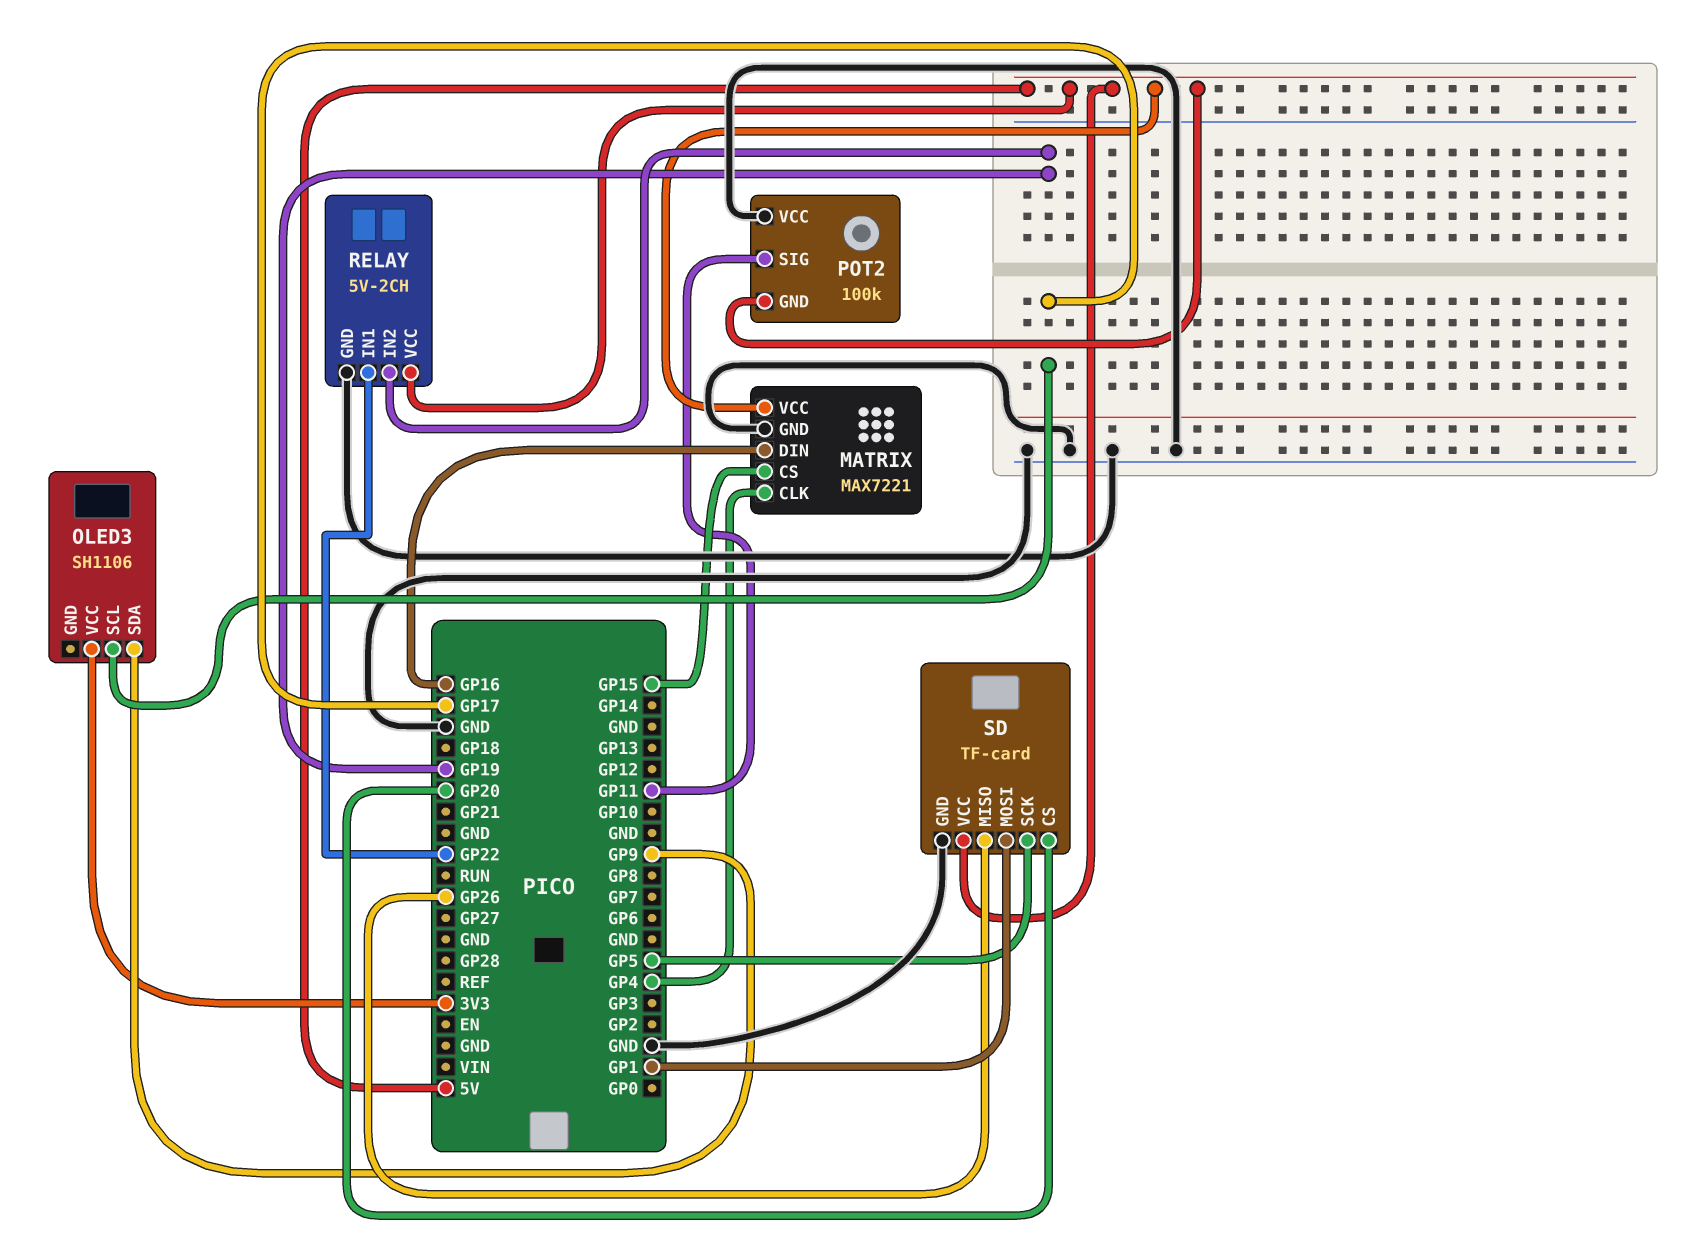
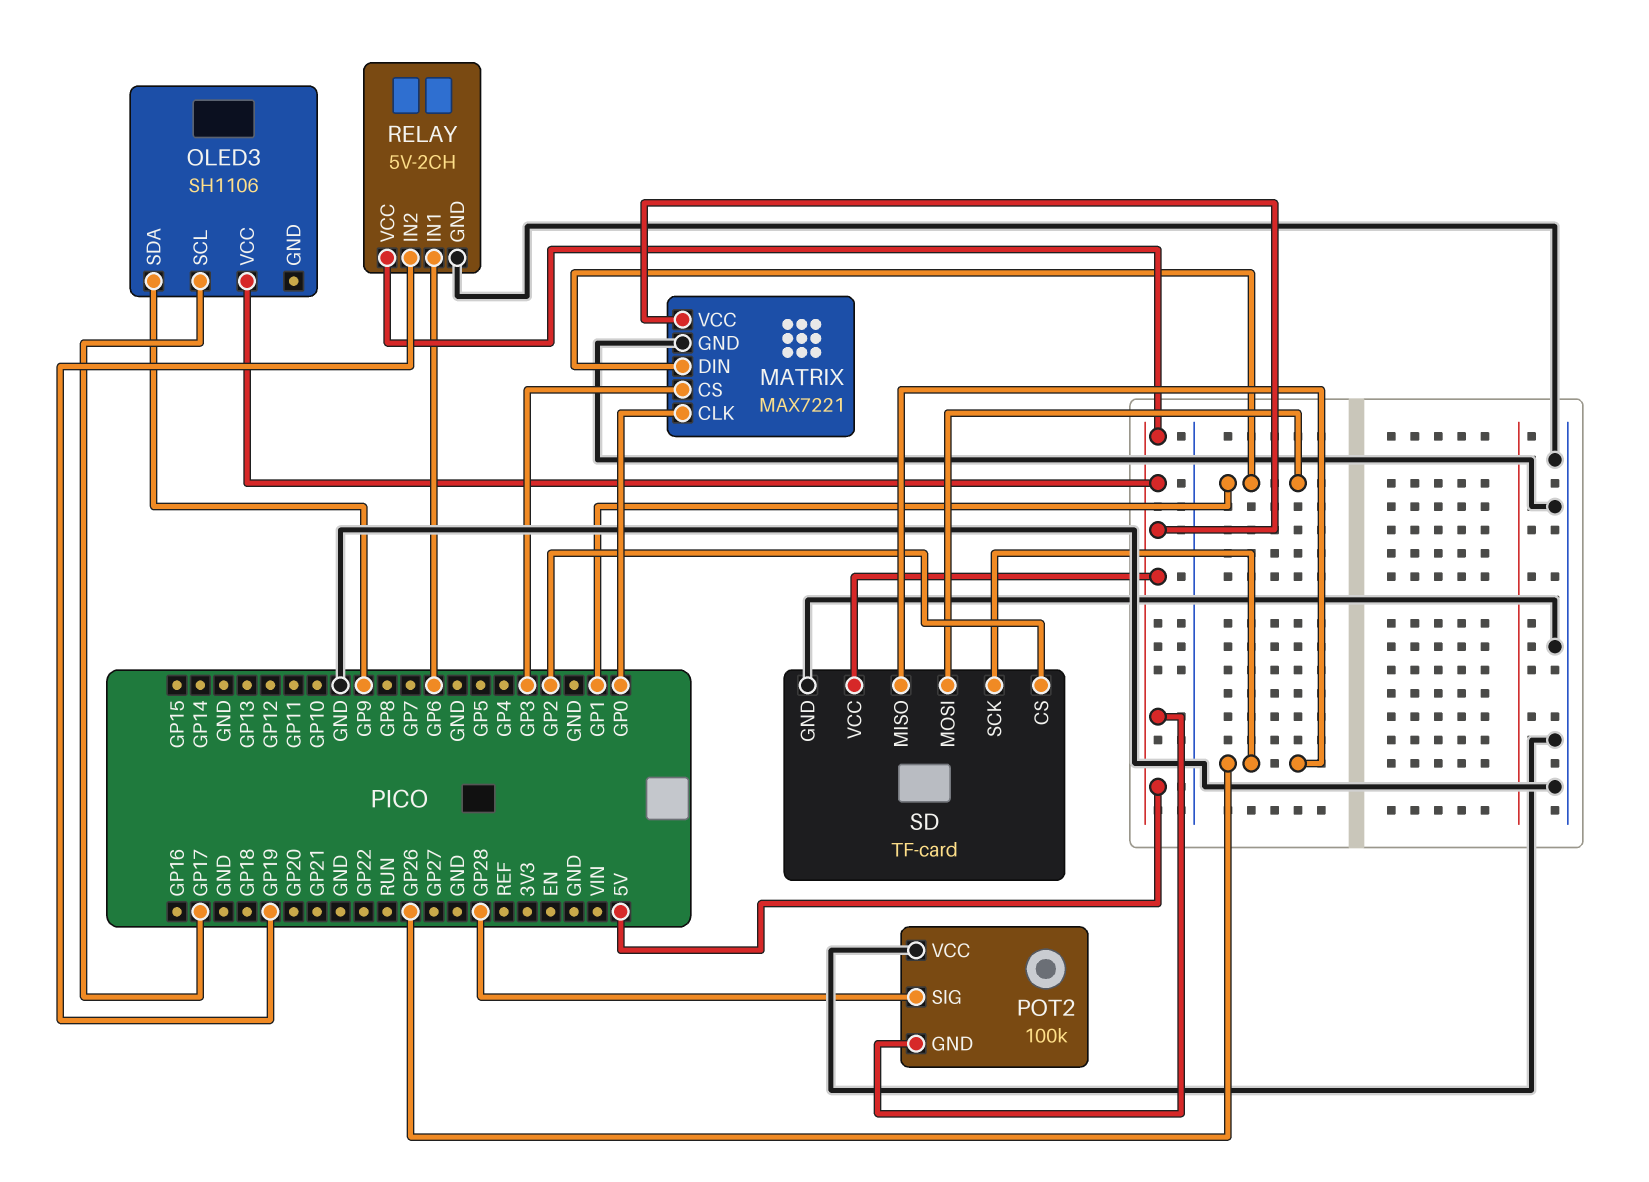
MATRIX pin CLK: GP4 -> GP0
MATRIX pin CS: GP15 -> GP3
MATRIX pin DIN: GP16 -> GP1
OLED3 pin VCC: 3V3 -> 5V
POT2 pin SIG: GP11 -> GP28
RELAY pin IN1: GP22 -> GP6
SD pin CS: GP20 -> GP2
SD pin SCK: GP5 -> GP26

